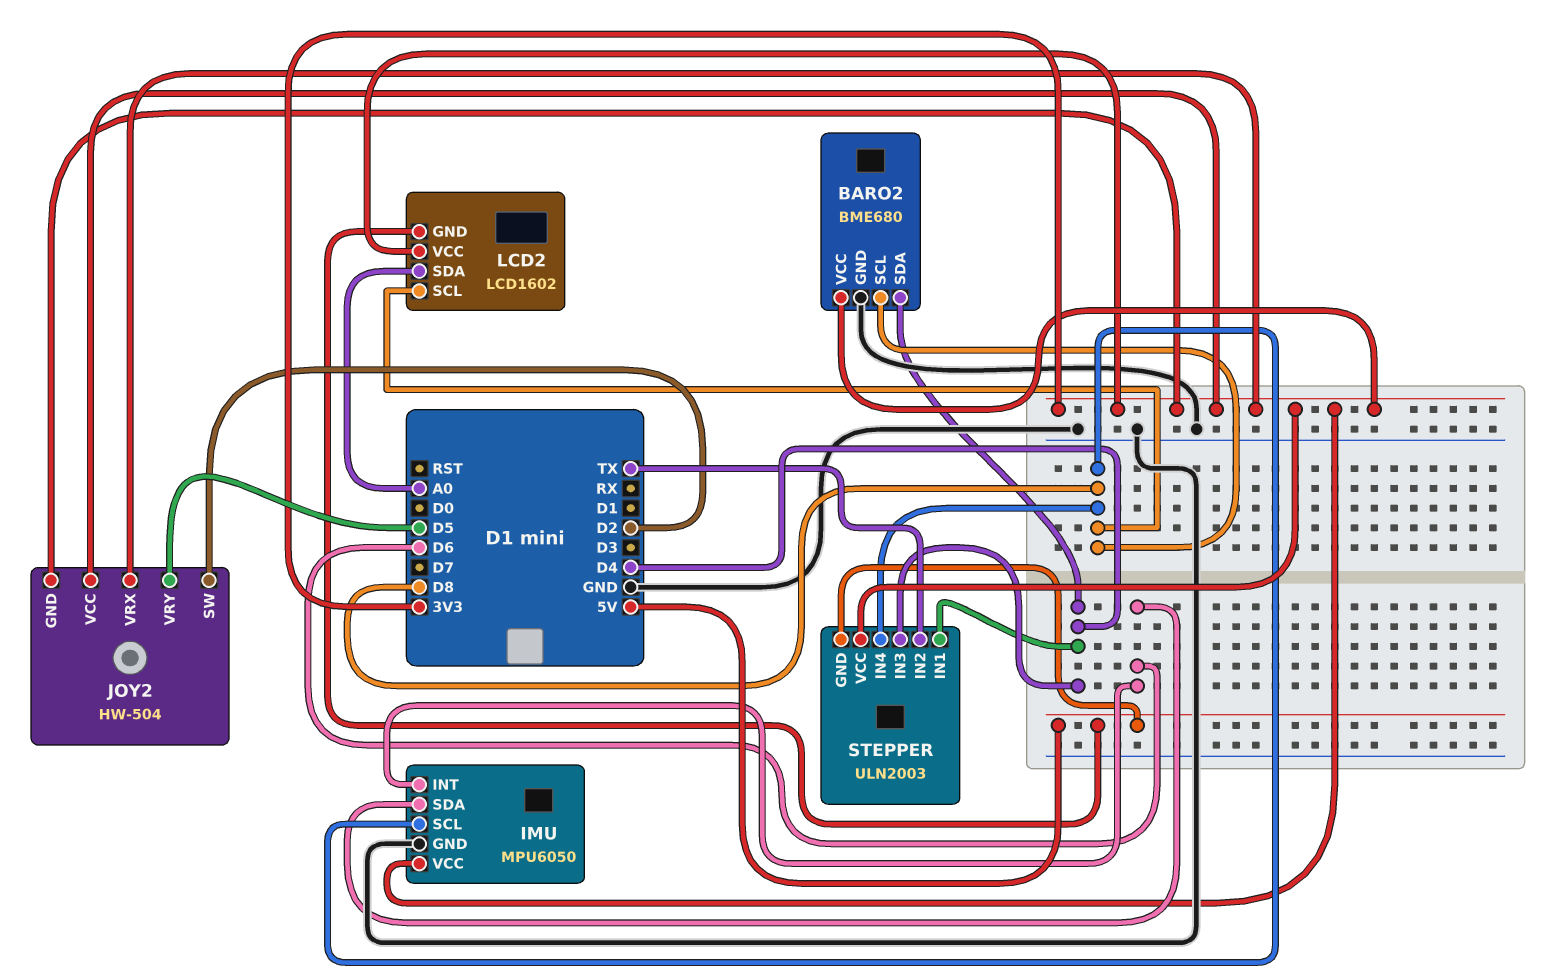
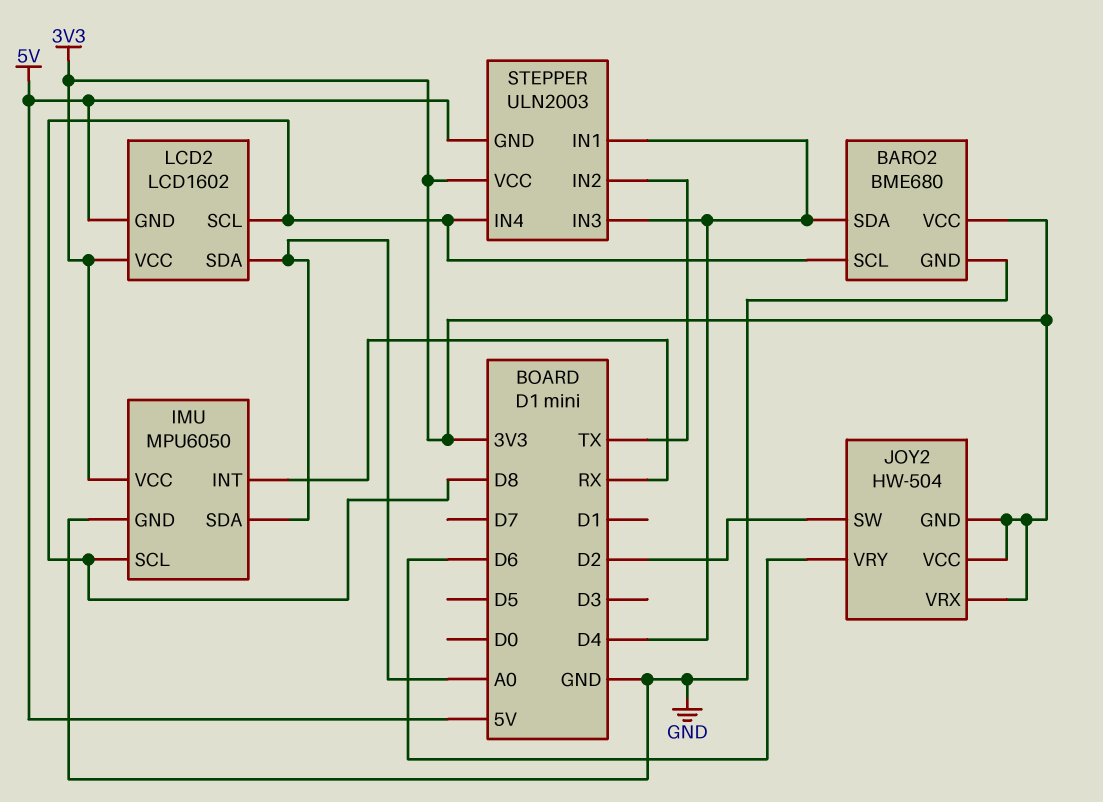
IMU pin INT: D6 -> RX
IMU pin SDA: D6 -> A0
JOY2 pin VRY: D5 -> D6

